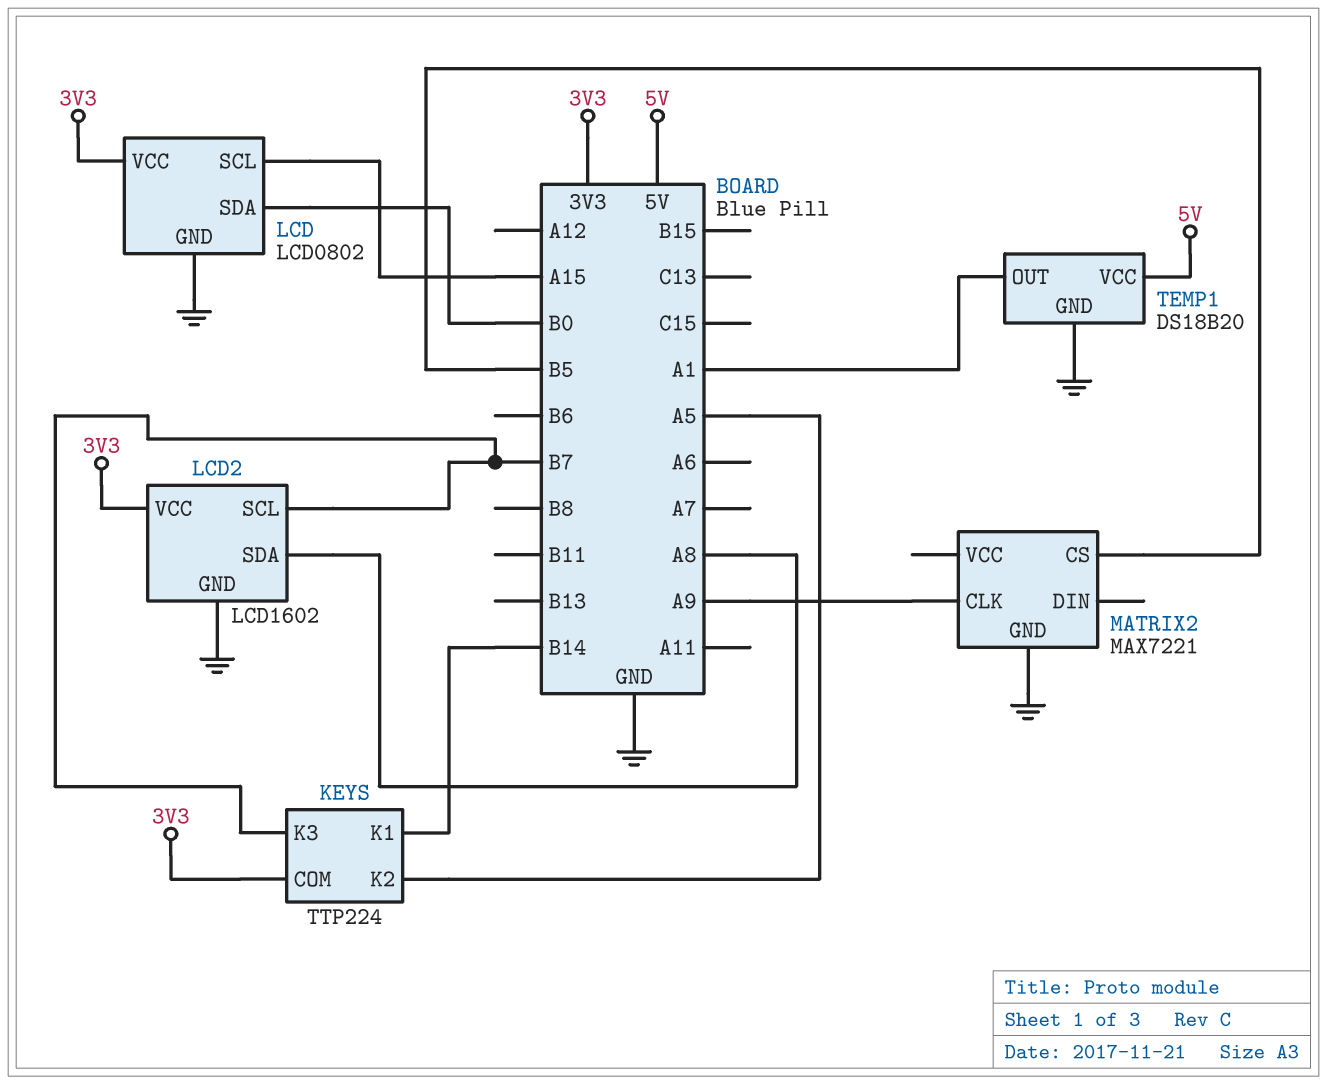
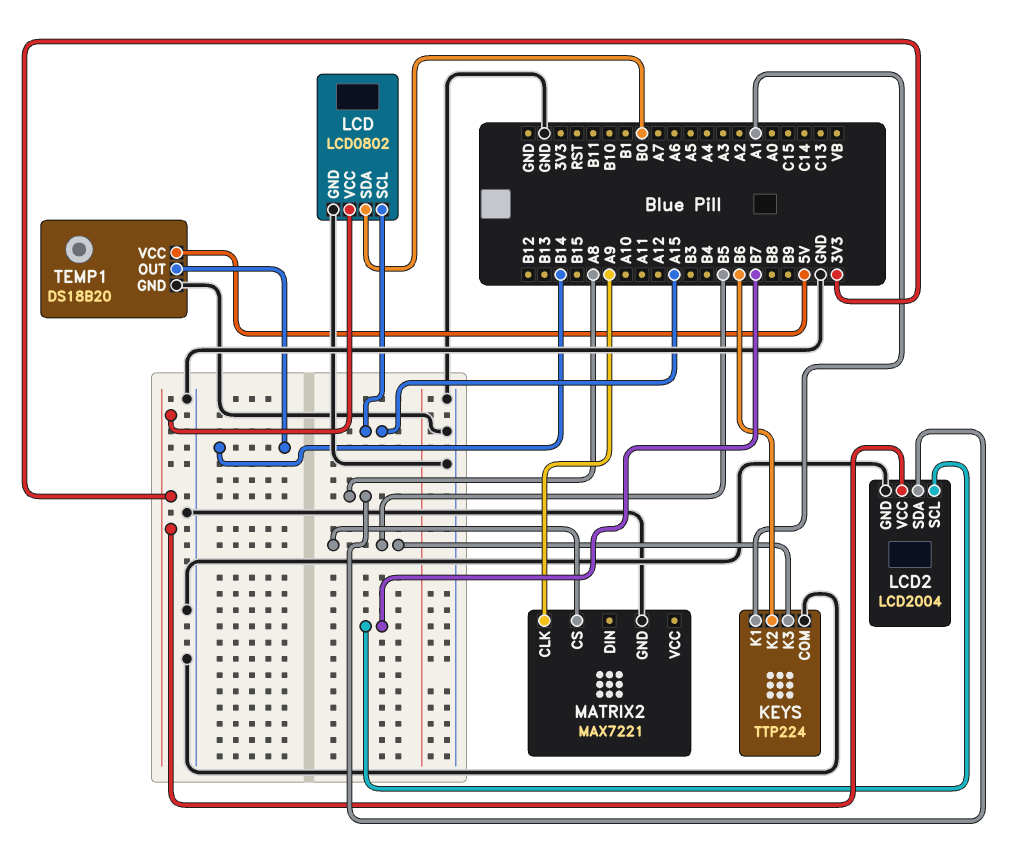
KEYS pin COM: 3V3 -> GND
KEYS pin K1: B14 -> A1
KEYS pin K2: A5 -> B6
KEYS pin K3: B7 -> B5
LCD2: LCD1602 -> LCD2004
TEMP1 pin OUT: A1 -> B14

